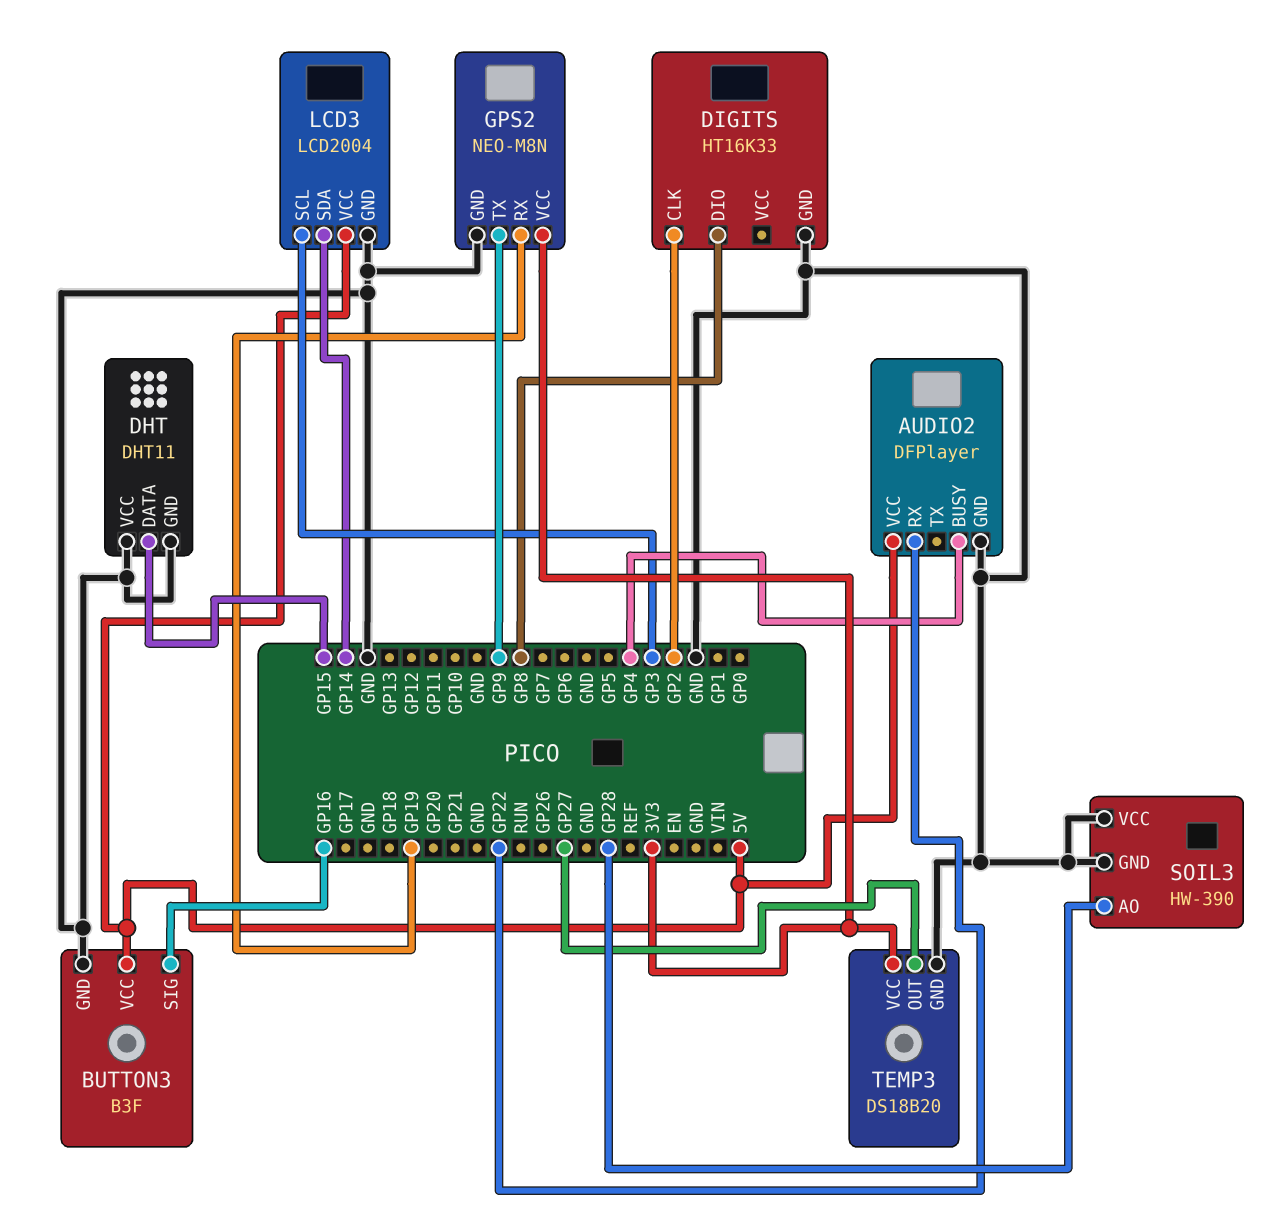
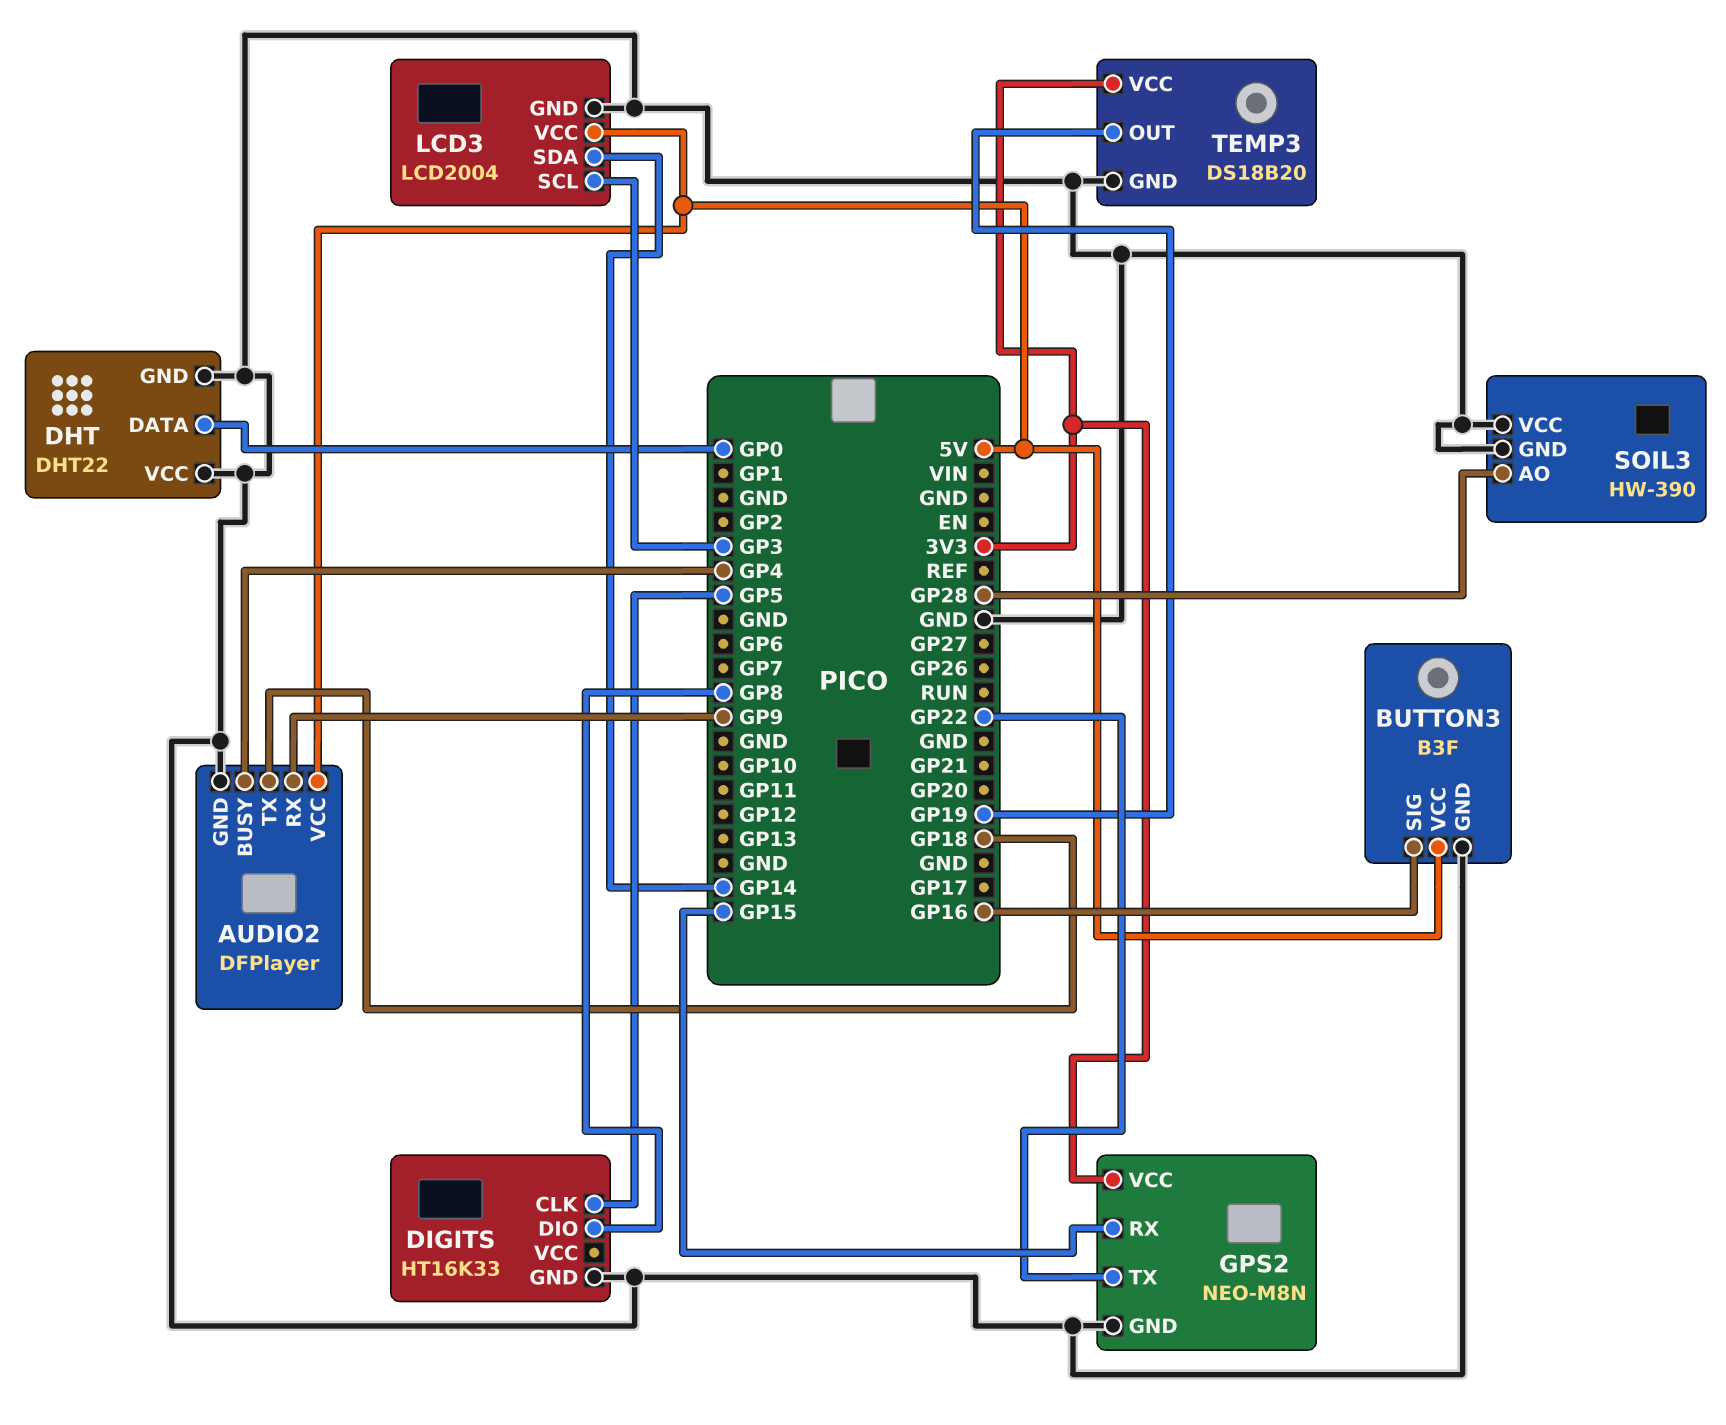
AUDIO2 pin RX: GP22 -> GP9
AUDIO2 pin TX: none -> GP18
DHT: DHT11 -> DHT22
DHT pin DATA: GP15 -> GP0
DIGITS pin CLK: GP2 -> GP5
GPS2 pin RX: GP19 -> GP15
GPS2 pin TX: GP9 -> GP22
TEMP3 pin OUT: GP27 -> GP19

